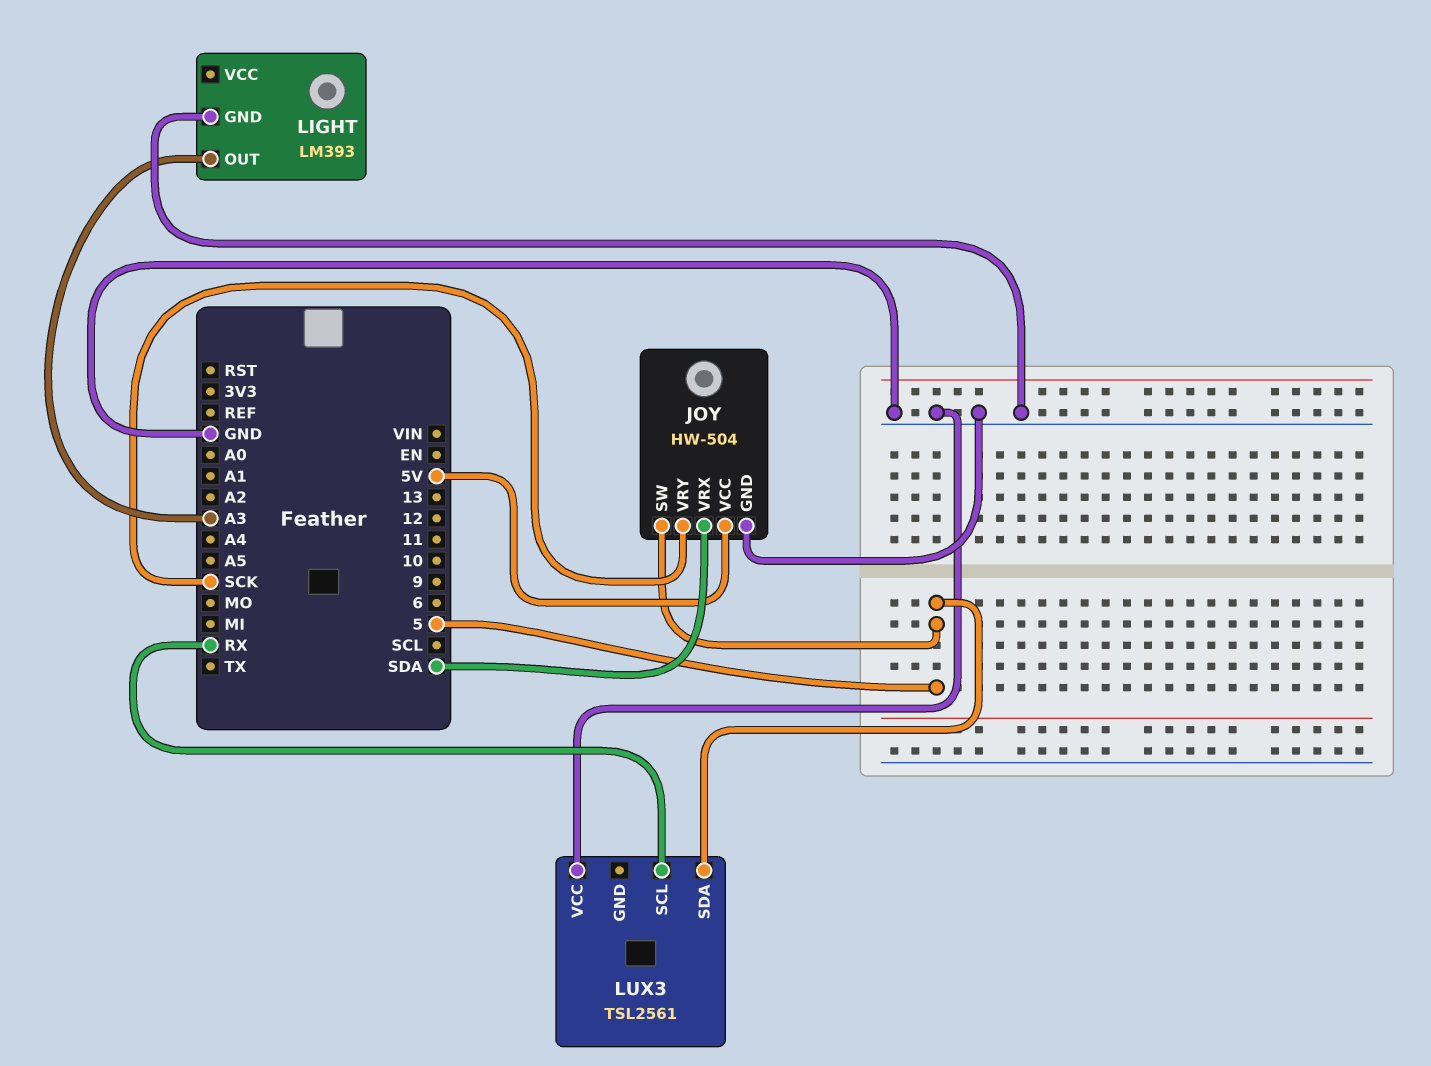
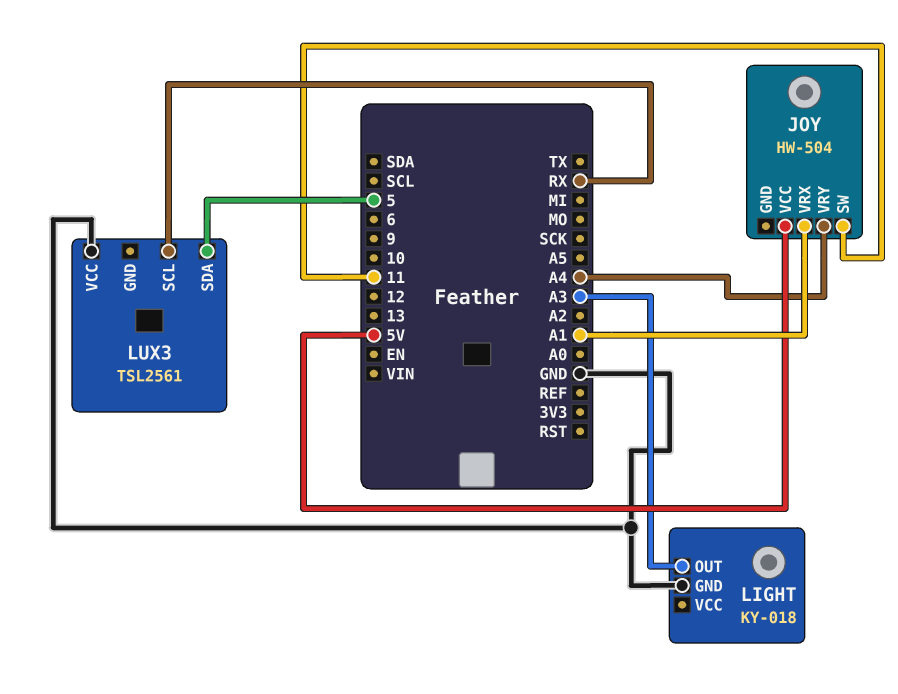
JOY pin GND: GND -> none
JOY pin SW: 5 -> 11
JOY pin VRX: SDA -> A1
JOY pin VRY: SCK -> A4
LIGHT: LM393 -> KY-018

